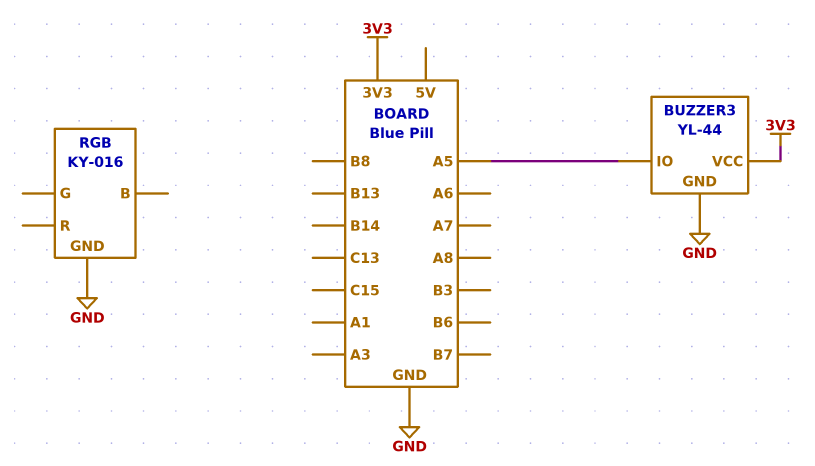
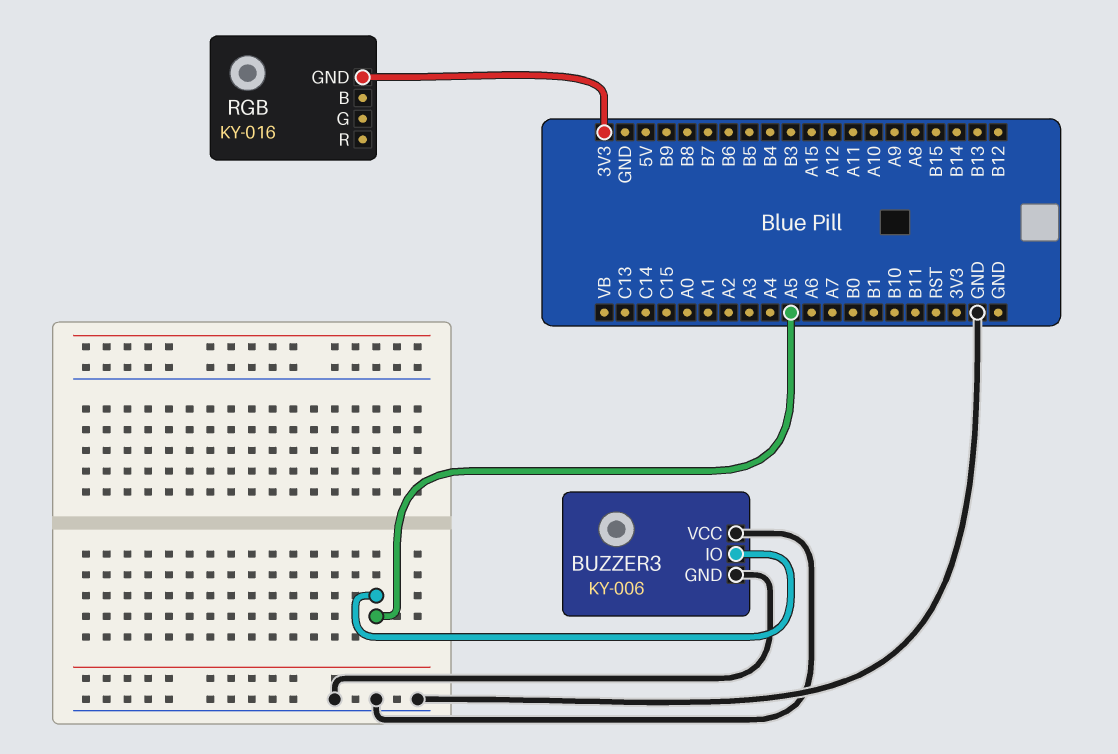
BUZZER3: YL-44 -> KY-006
BUZZER3 pin VCC: 3V3 -> GND
RGB pin GND: GND -> 3V3

